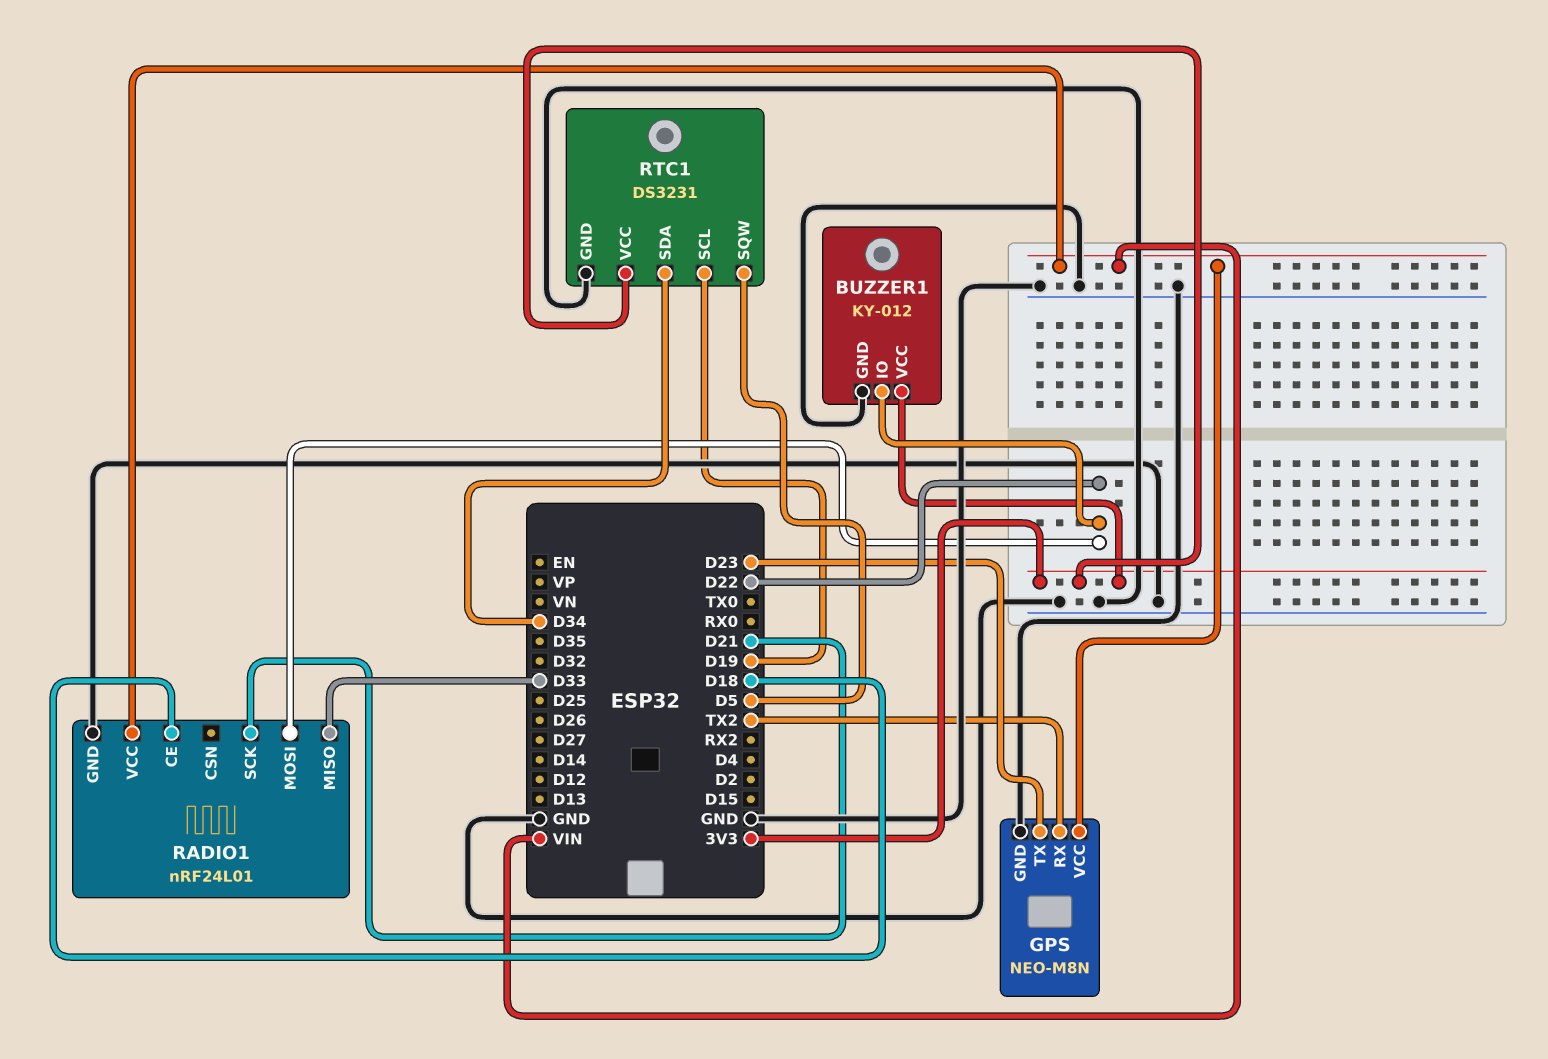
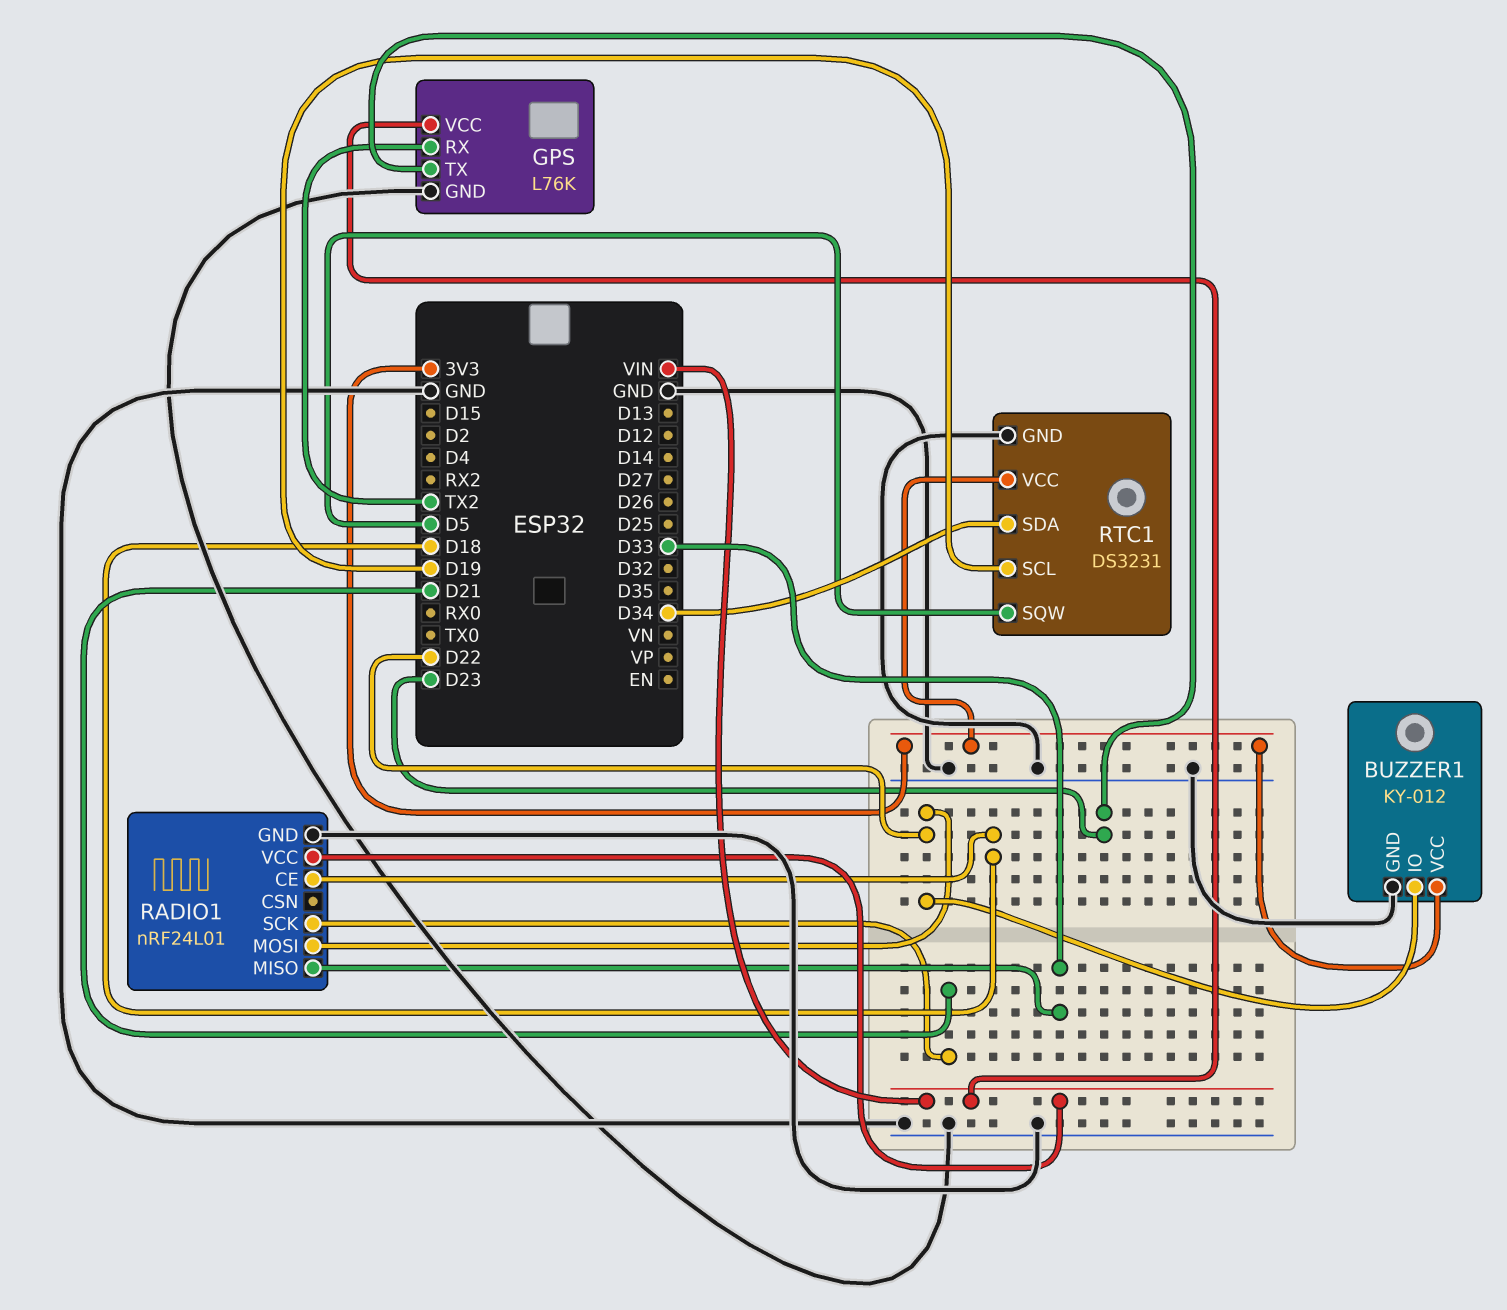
GPS: NEO-M8N -> L76K

